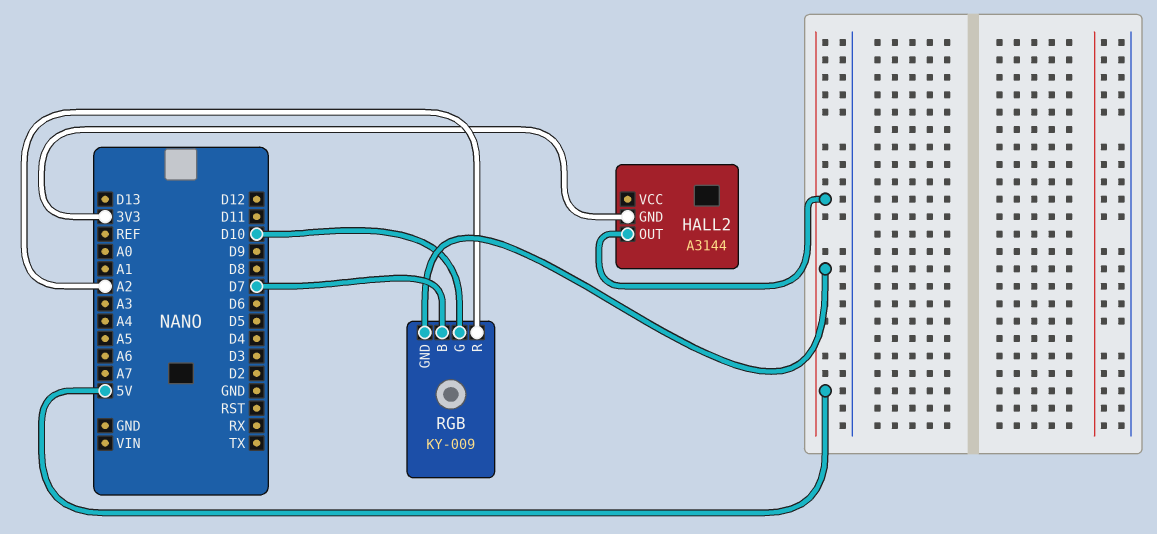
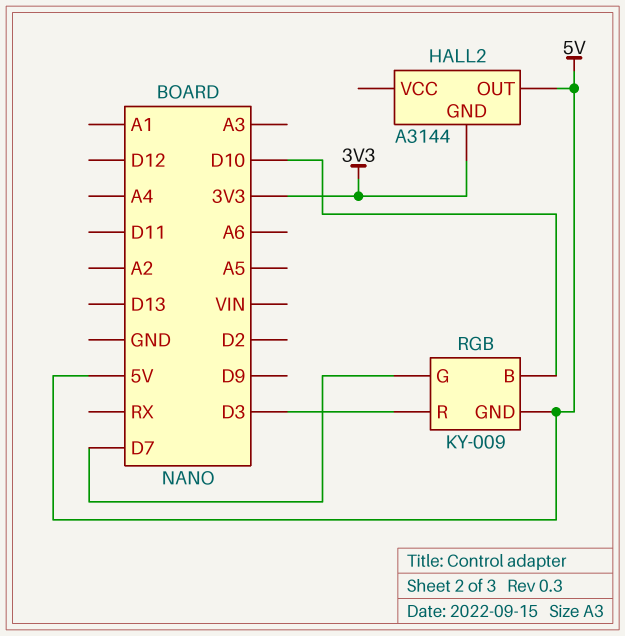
RGB pin B: D7 -> D10
RGB pin G: D10 -> D7
RGB pin R: A2 -> D3

